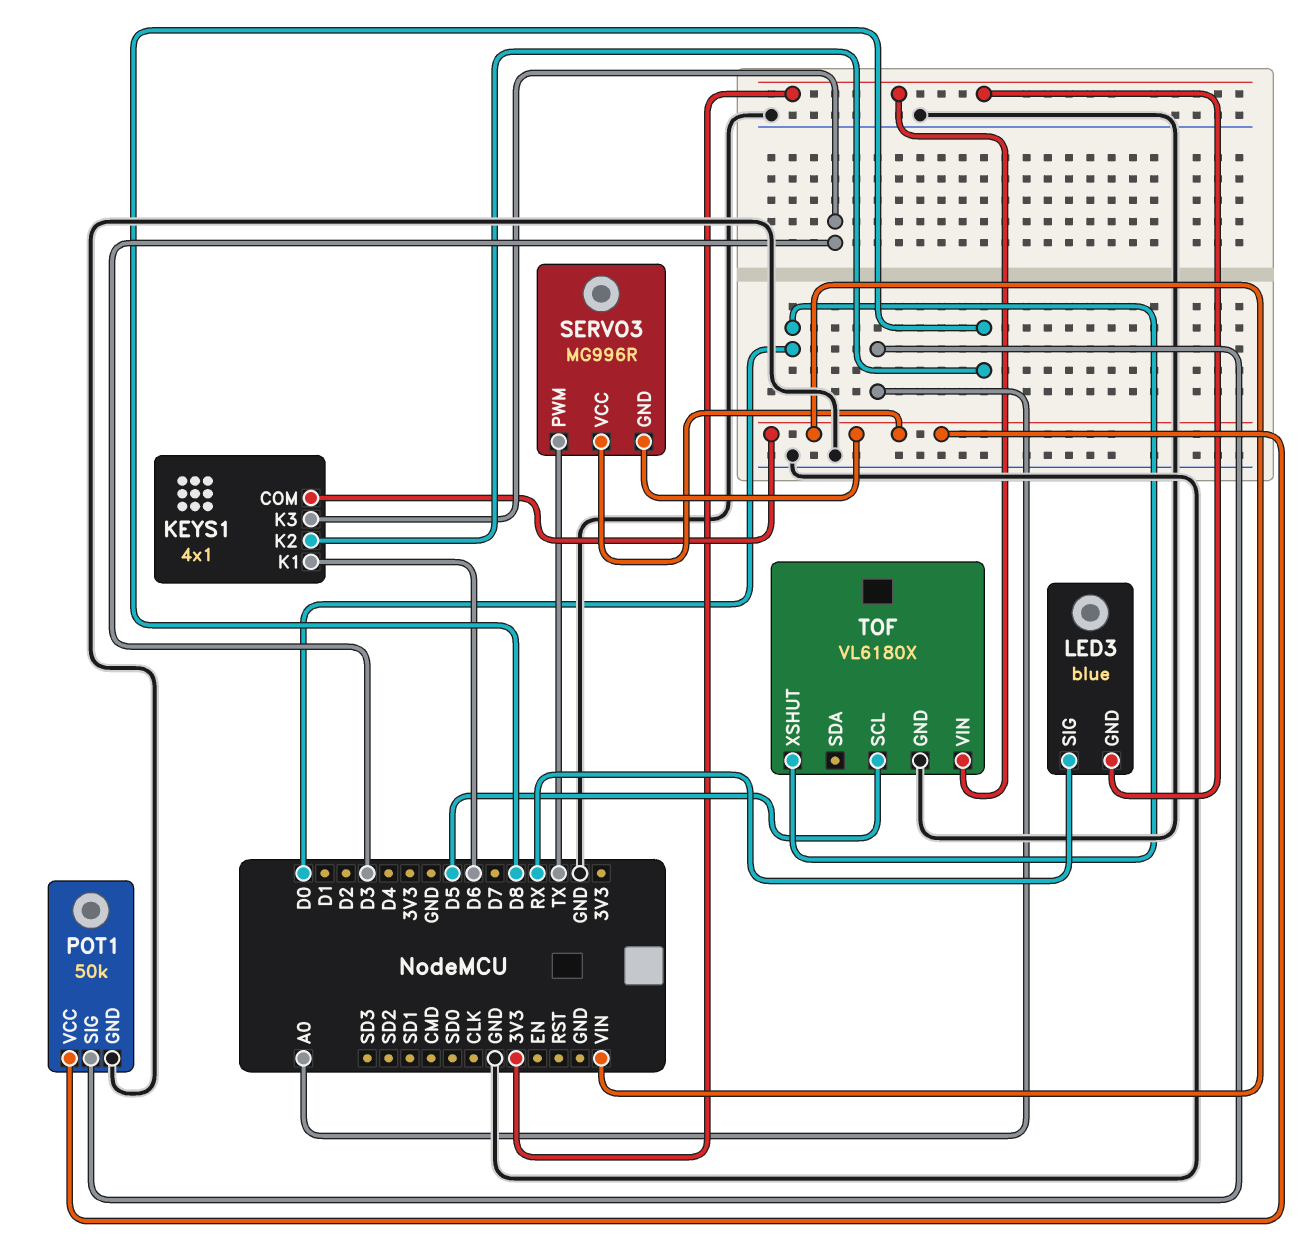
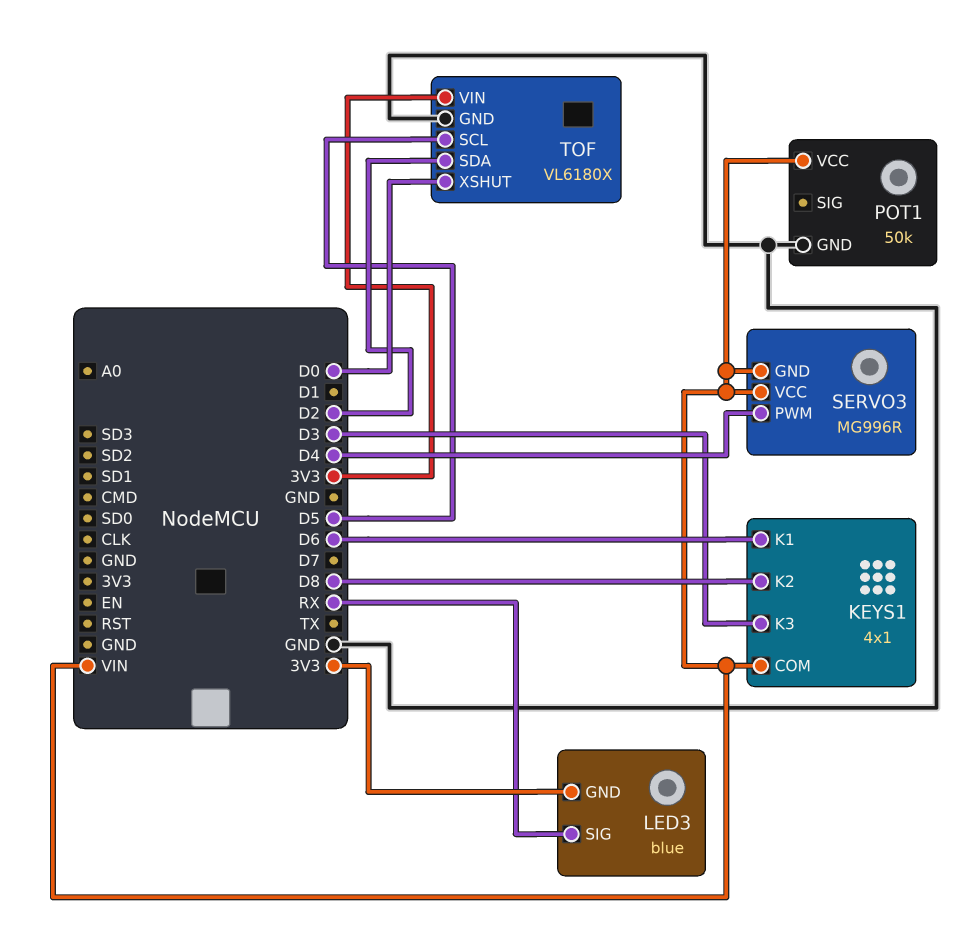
POT1 pin SIG: A0 -> none
SERVO3 pin PWM: TX -> D4
TOF pin SDA: none -> D2

